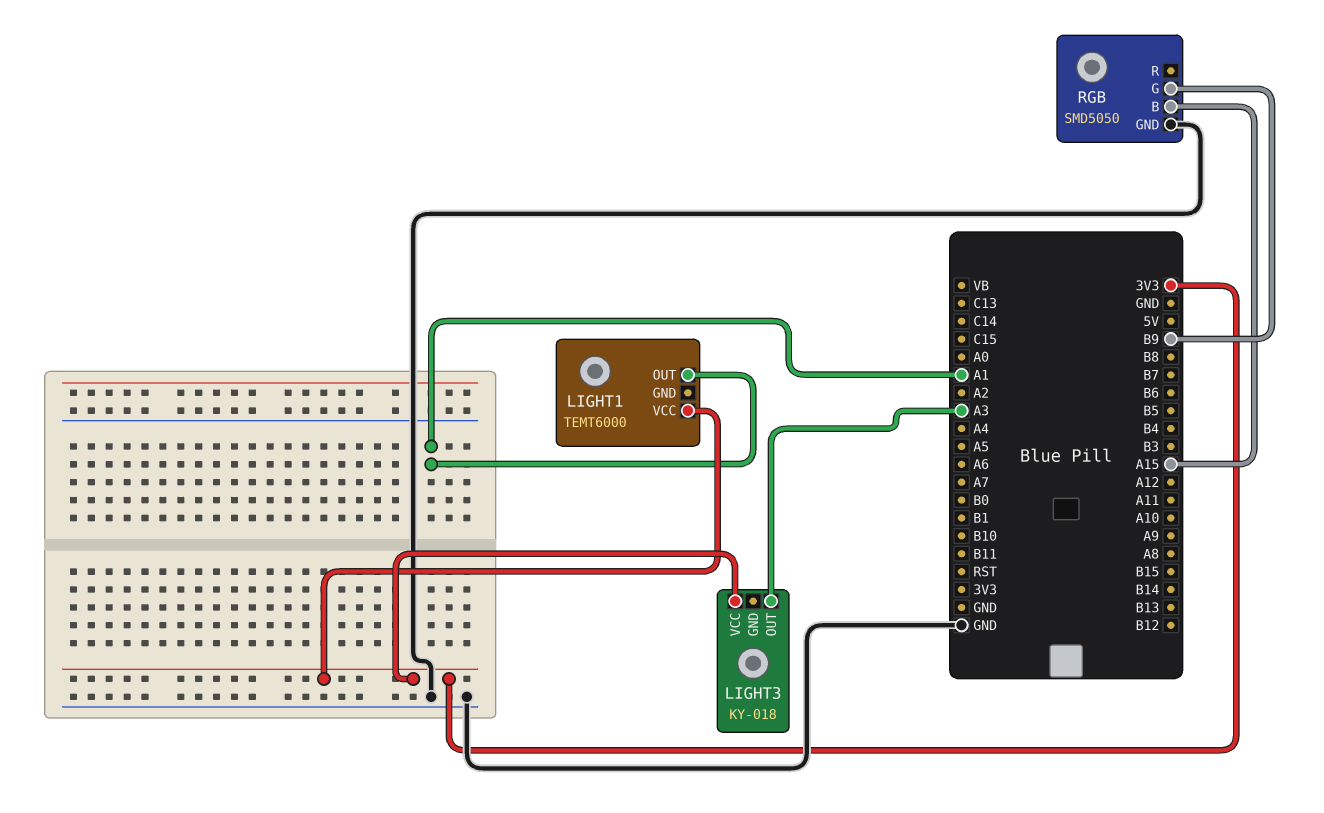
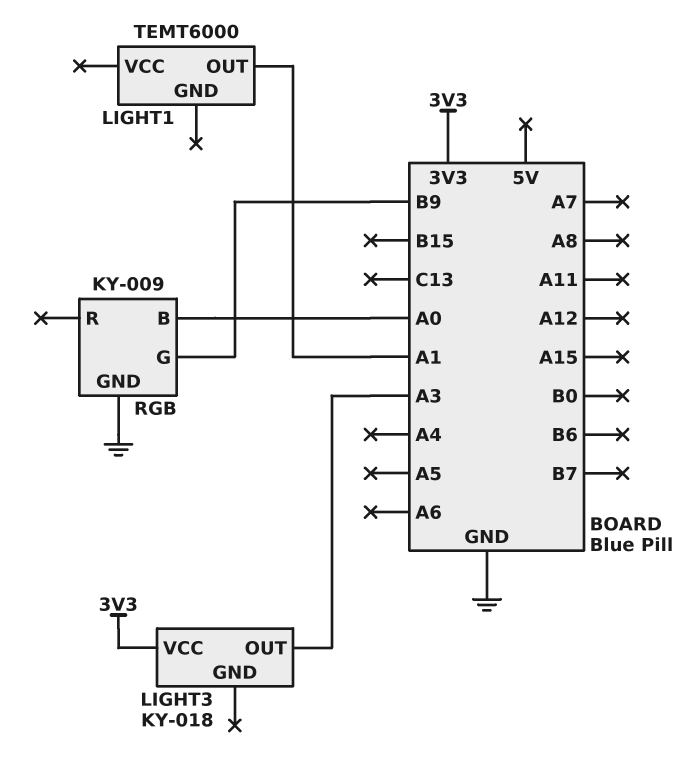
LIGHT1 pin VCC: 3V3 -> none
RGB: SMD5050 -> KY-009
RGB pin B: A15 -> A0

